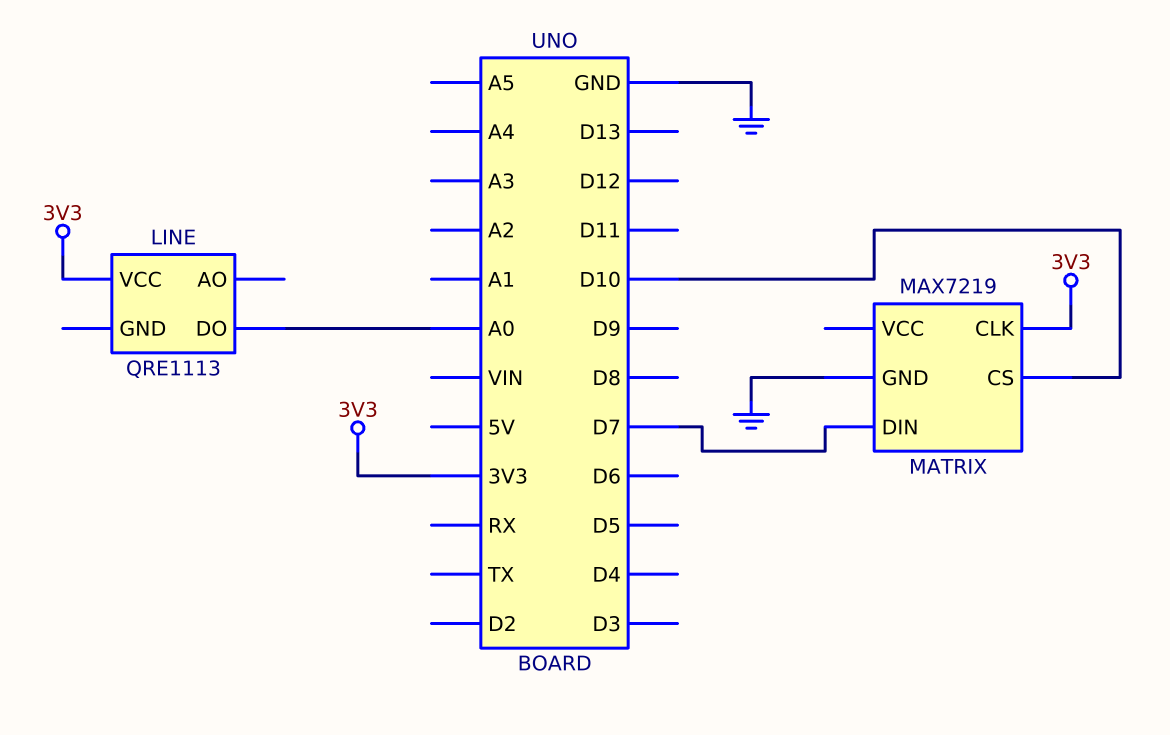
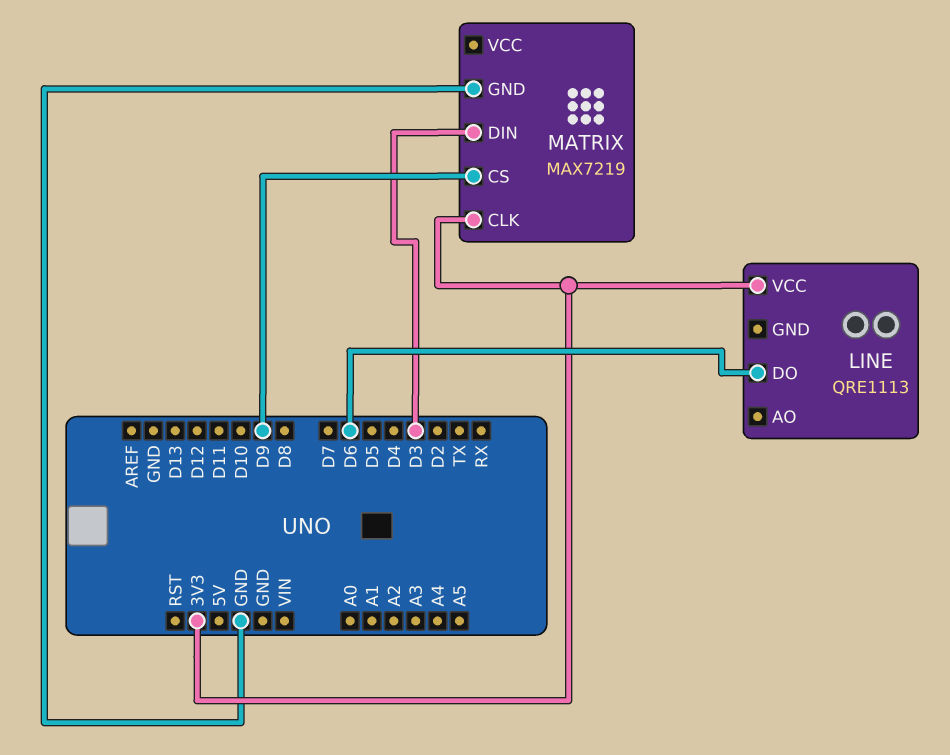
LINE pin DO: A0 -> D6
MATRIX pin CS: D10 -> D9
MATRIX pin DIN: D7 -> D3

